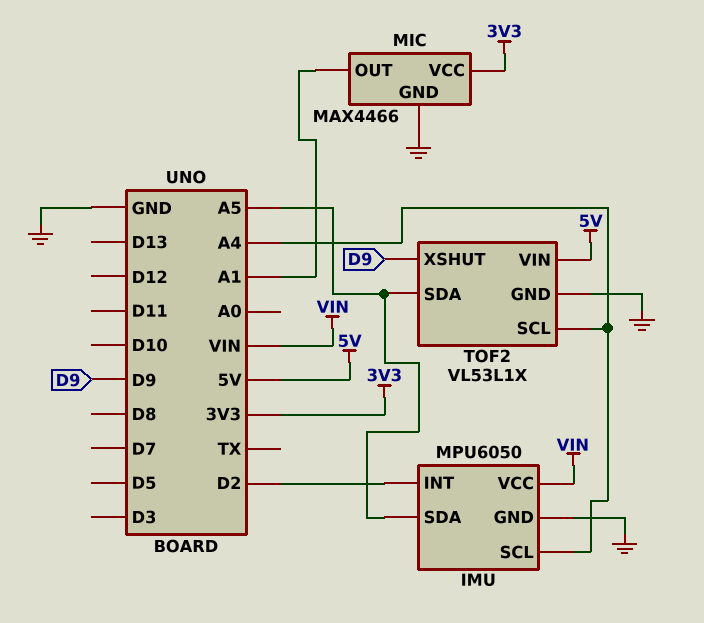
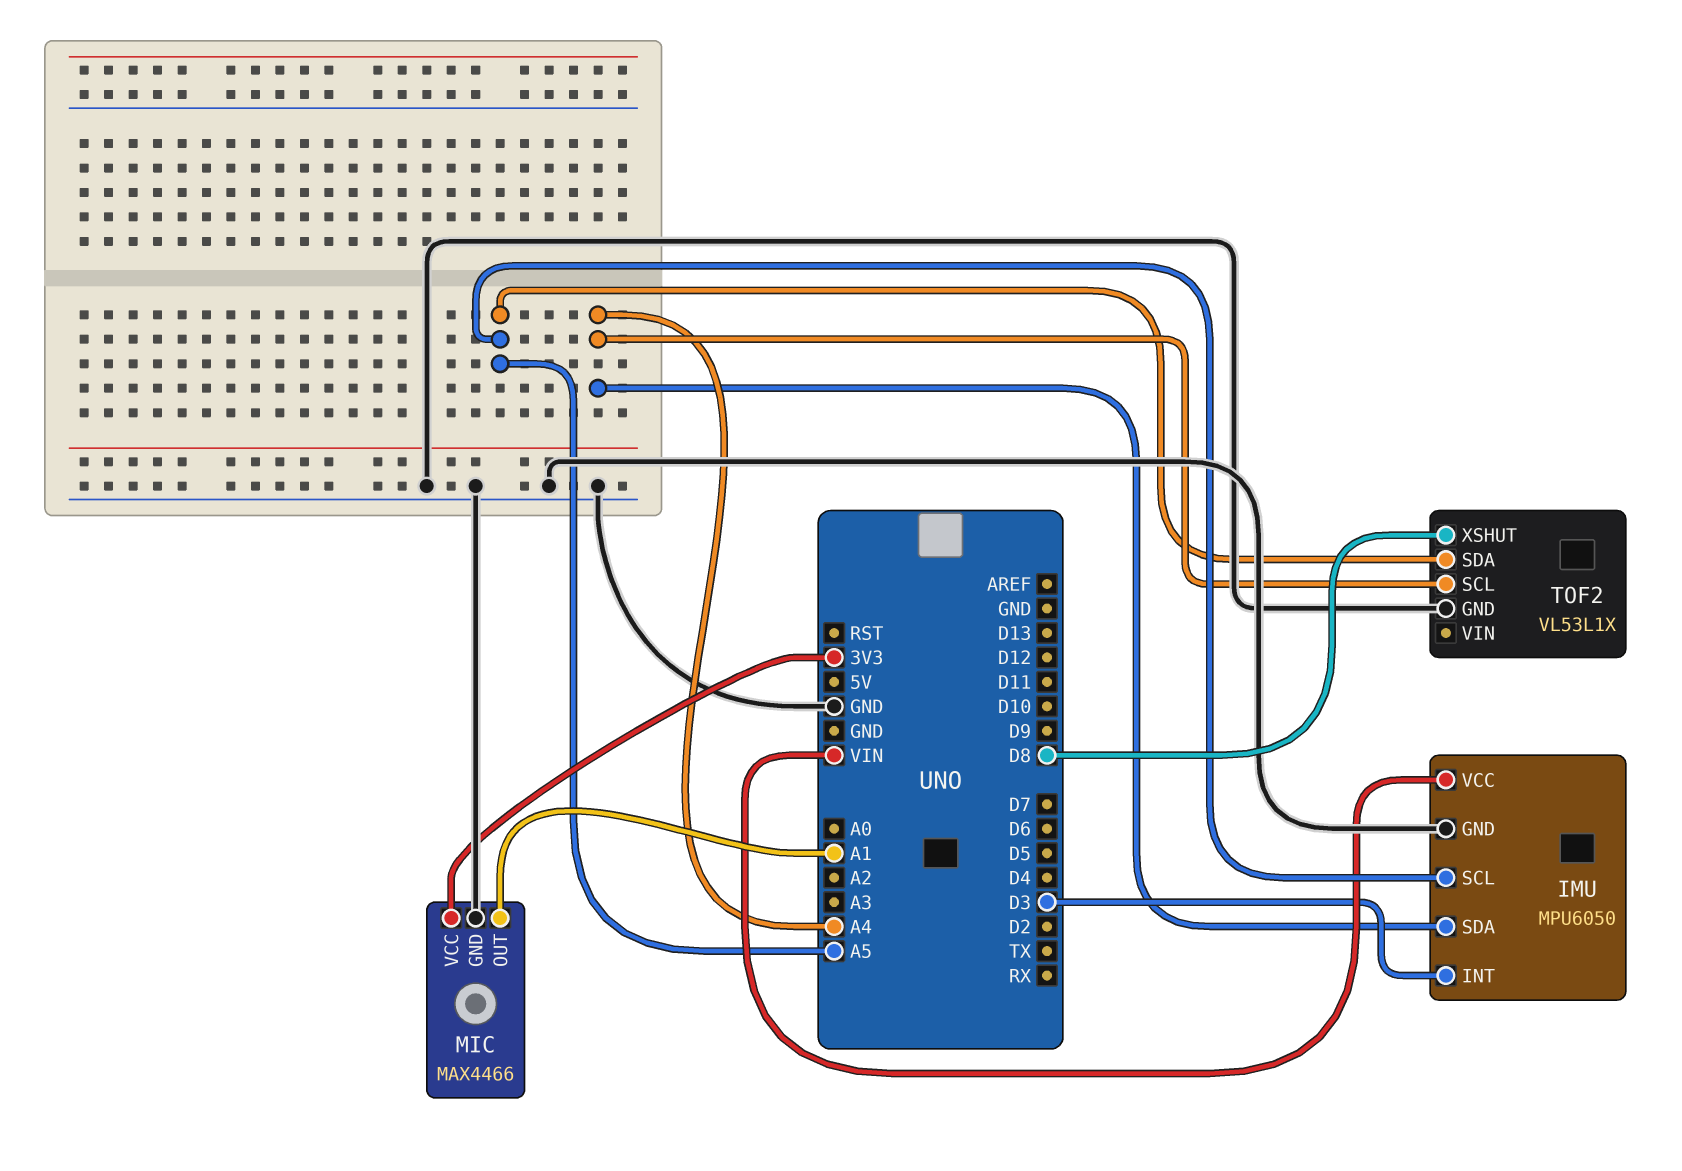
IMU pin INT: D2 -> D3
IMU pin SCL: A4 -> A5
IMU pin SDA: A5 -> A4
TOF2 pin VIN: 5V -> none
TOF2 pin XSHUT: D9 -> D8

